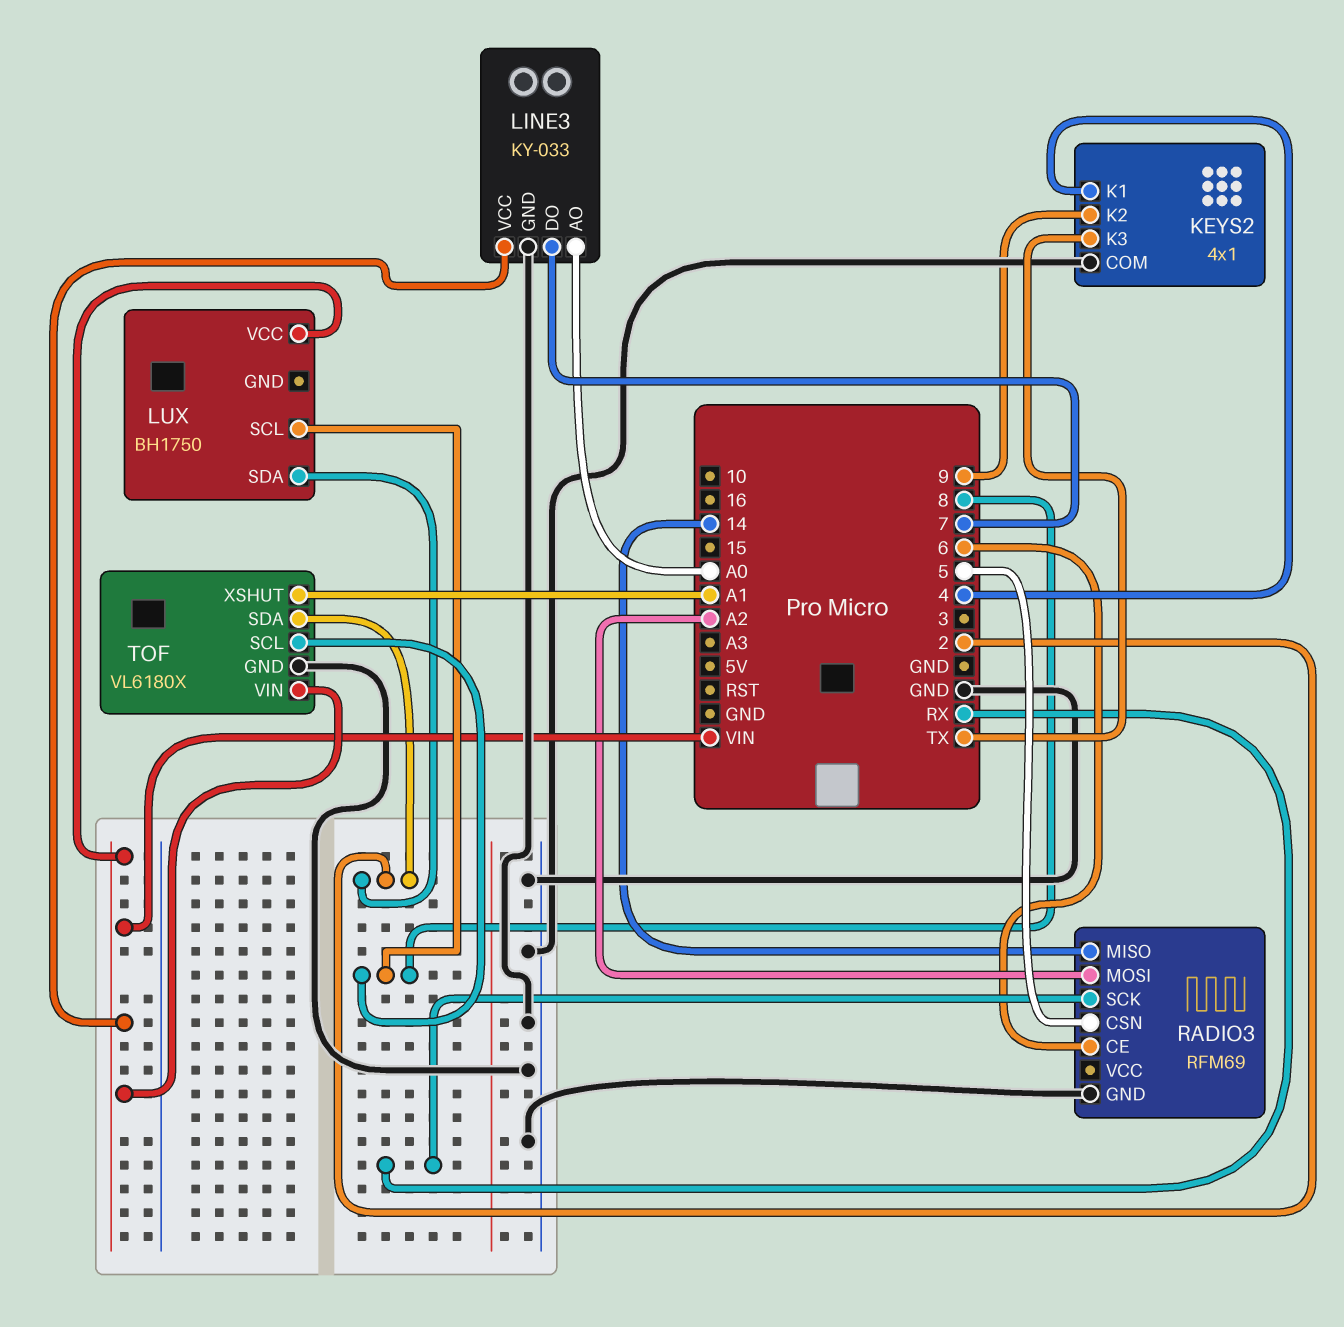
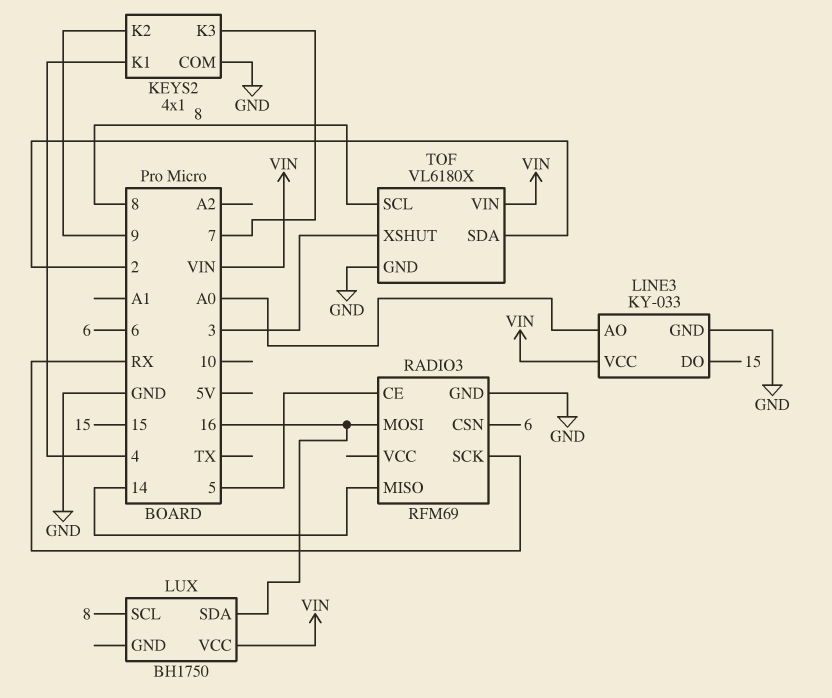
KEYS2 pin K3: TX -> 7
LINE3 pin DO: 7 -> 15
LUX pin SDA: 2 -> 16
RADIO3 pin CE: 6 -> 5
RADIO3 pin CSN: 5 -> 6
RADIO3 pin MOSI: A2 -> 16
TOF pin XSHUT: A1 -> 3

